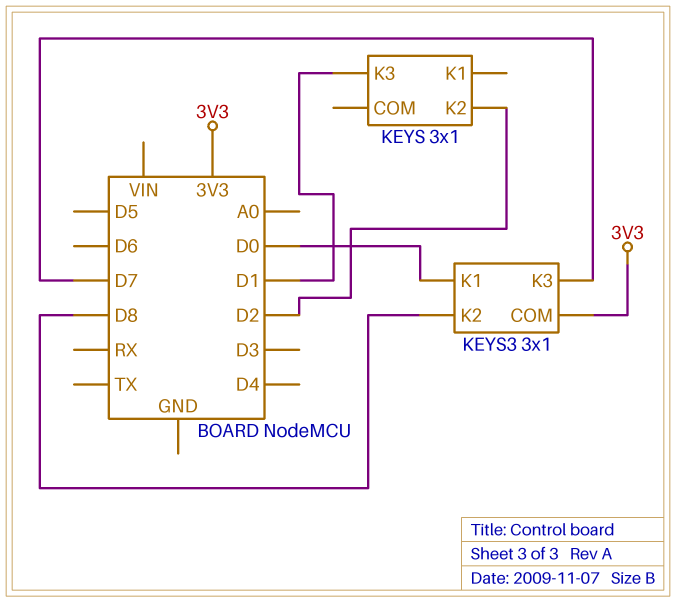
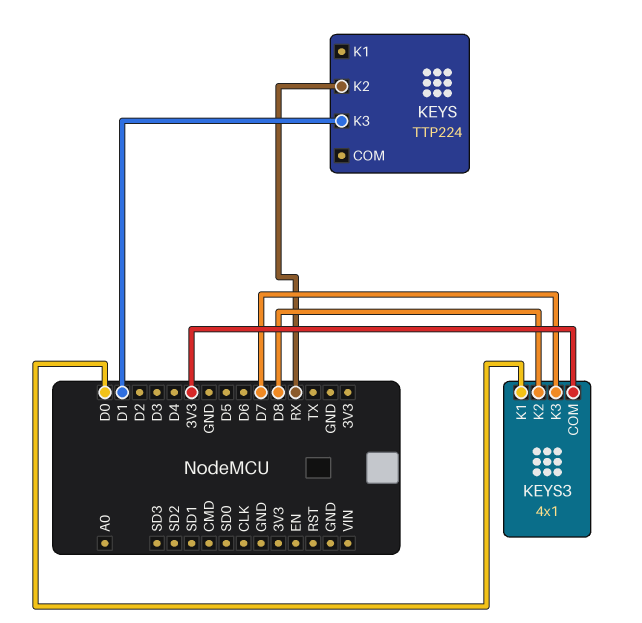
KEYS: 3x1 -> TTP224
KEYS pin K2: D2 -> RX
KEYS3: 3x1 -> 4x1

